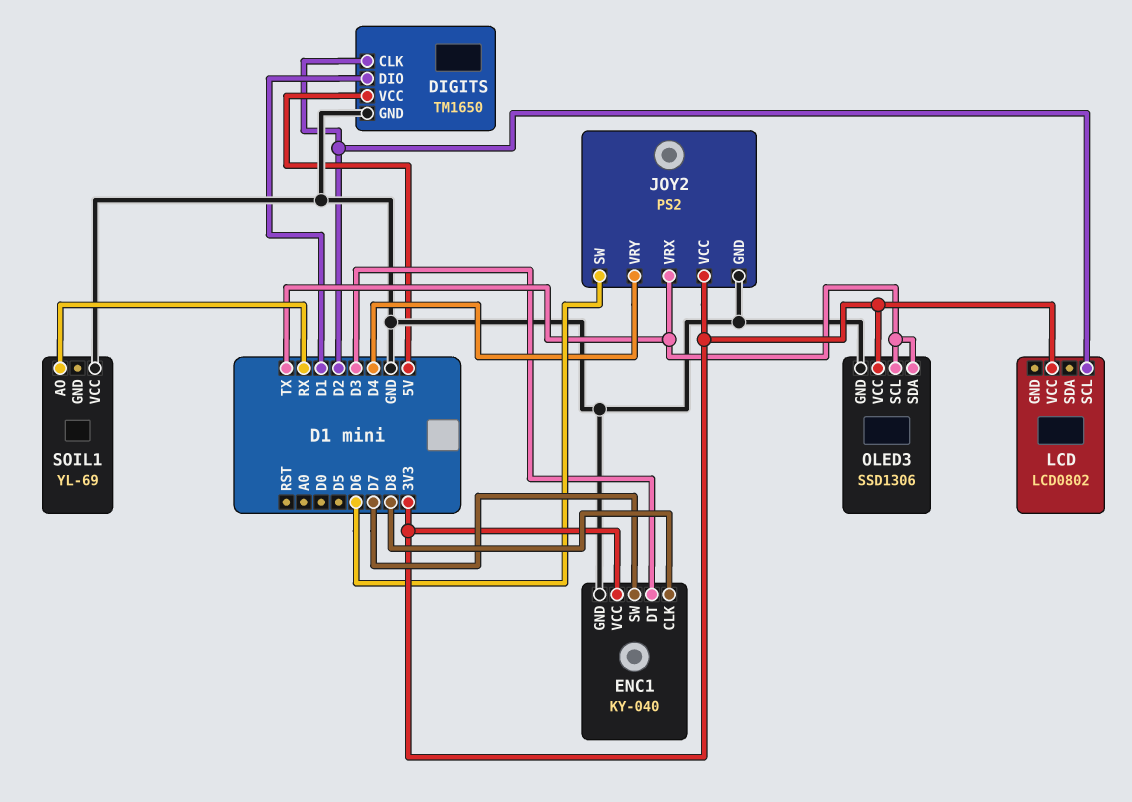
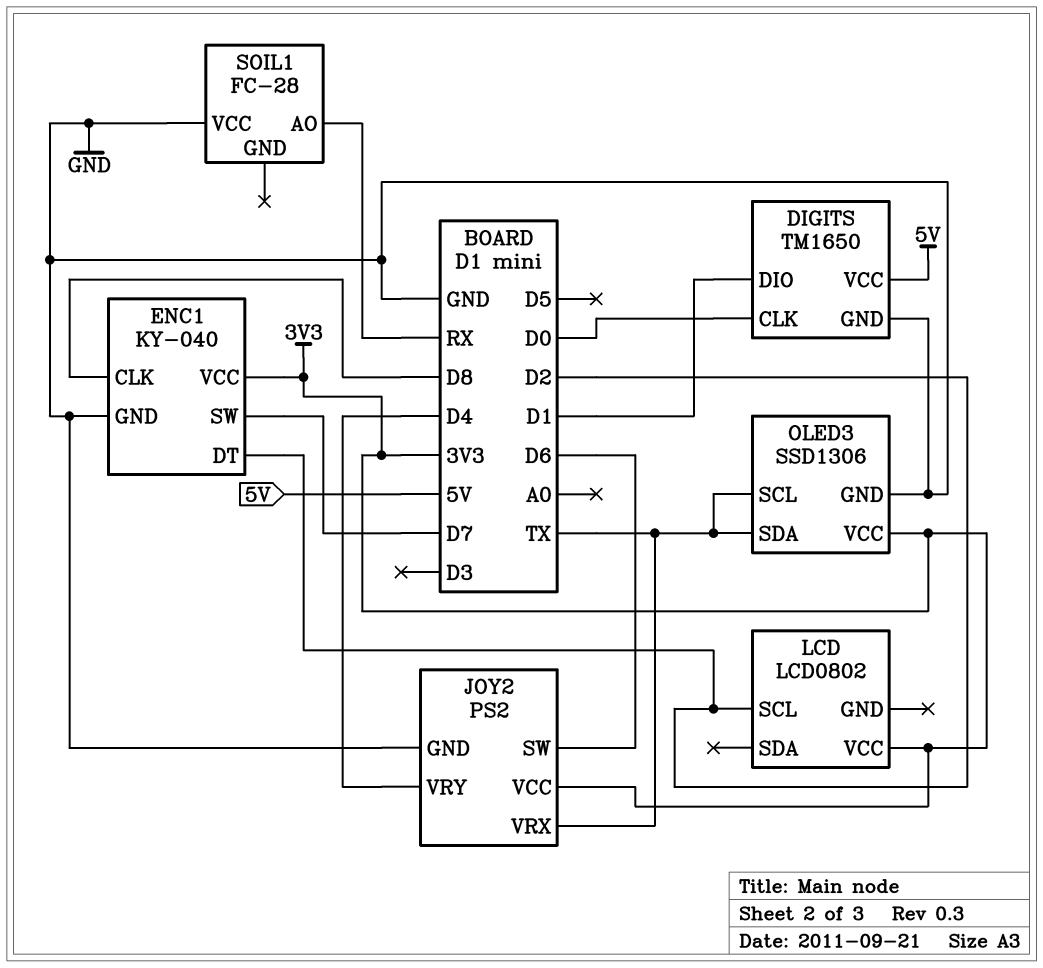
DIGITS pin CLK: D2 -> D0
ENC1 pin DT: D3 -> D2
SOIL1: YL-69 -> FC-28

